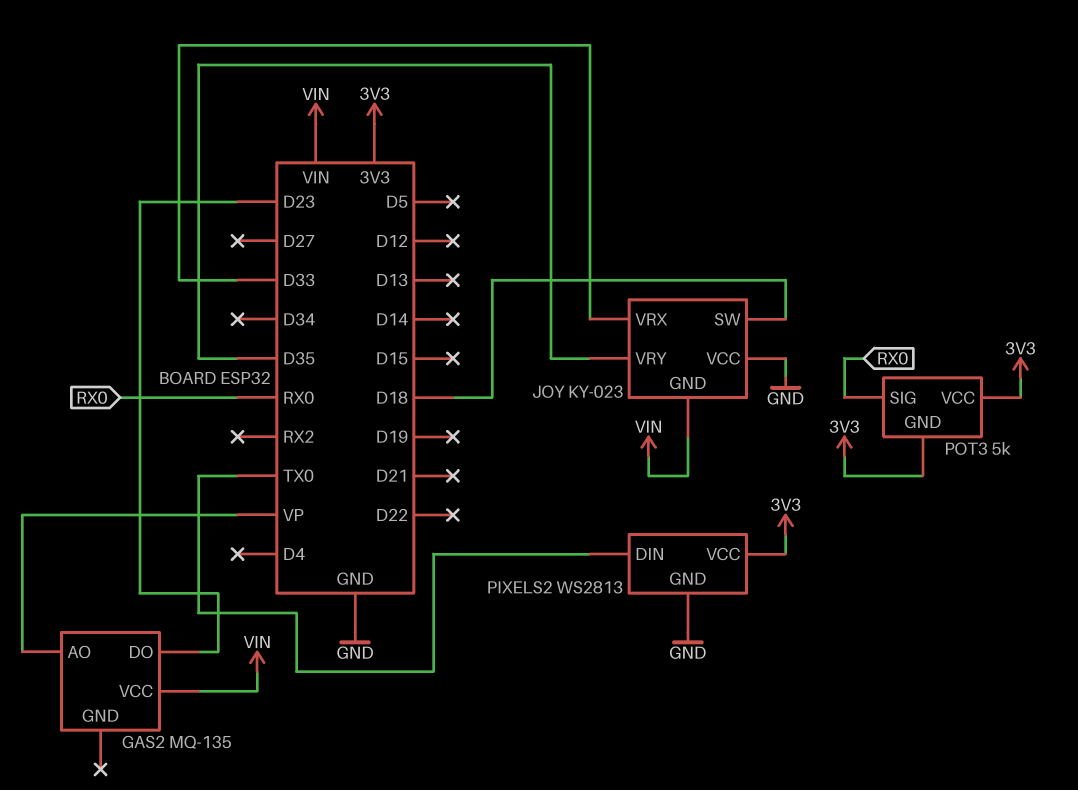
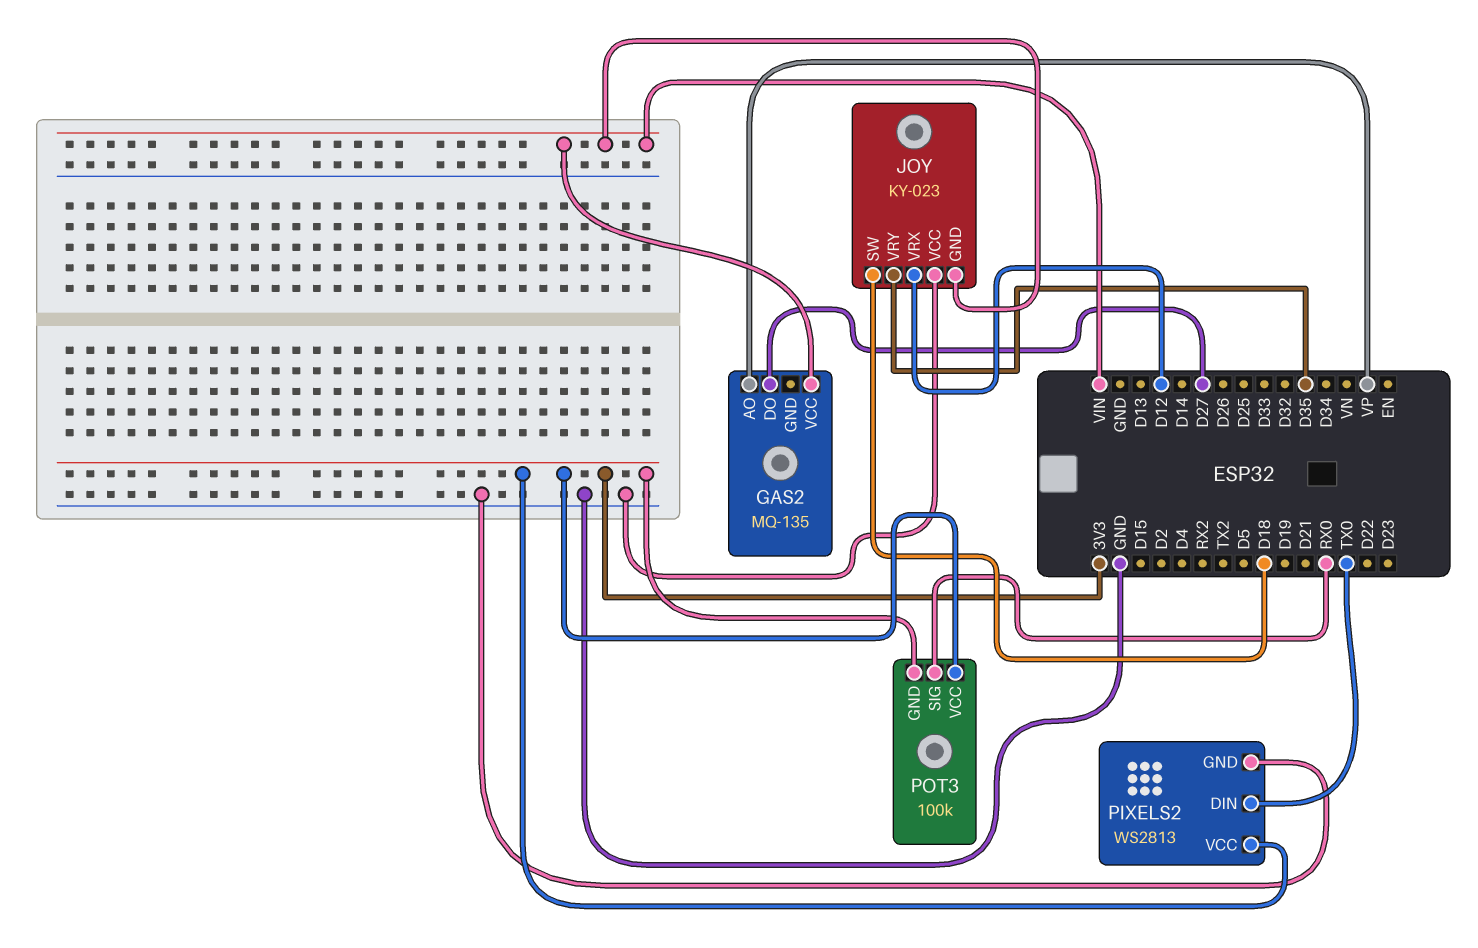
GAS2 pin DO: D23 -> D27
JOY pin VRX: D33 -> D12
POT3: 5k -> 100k

